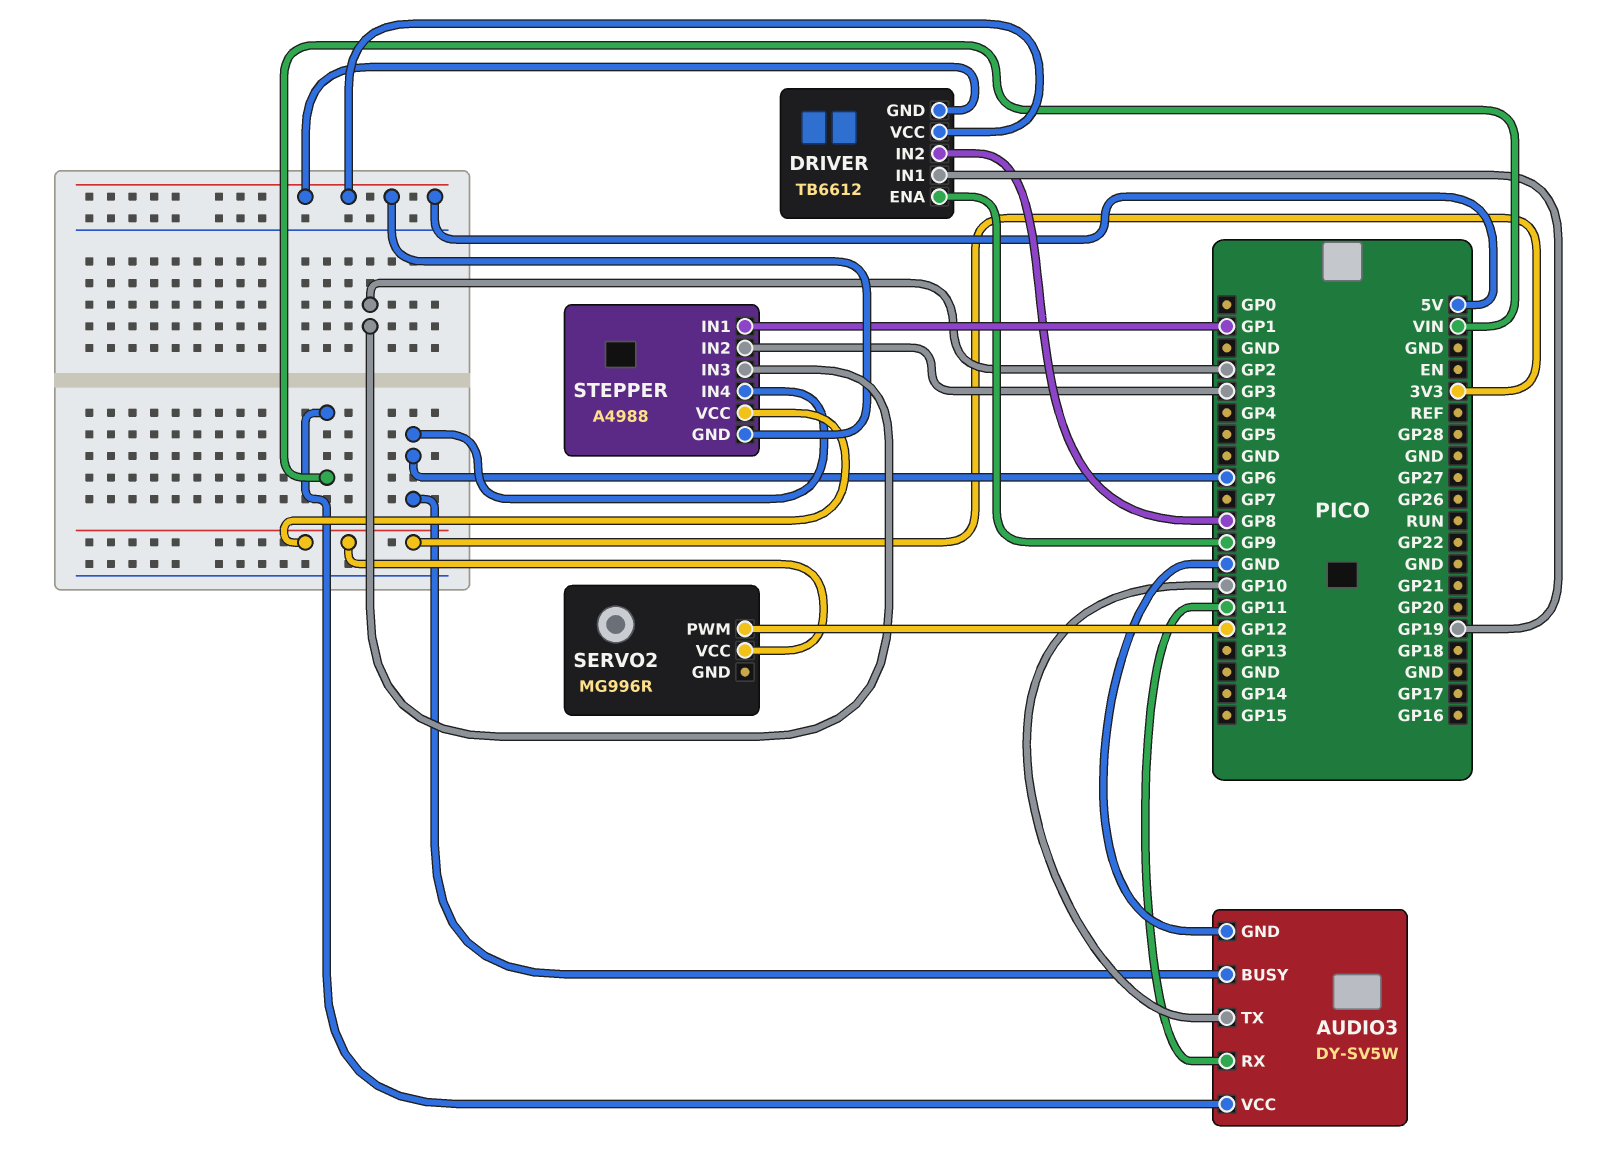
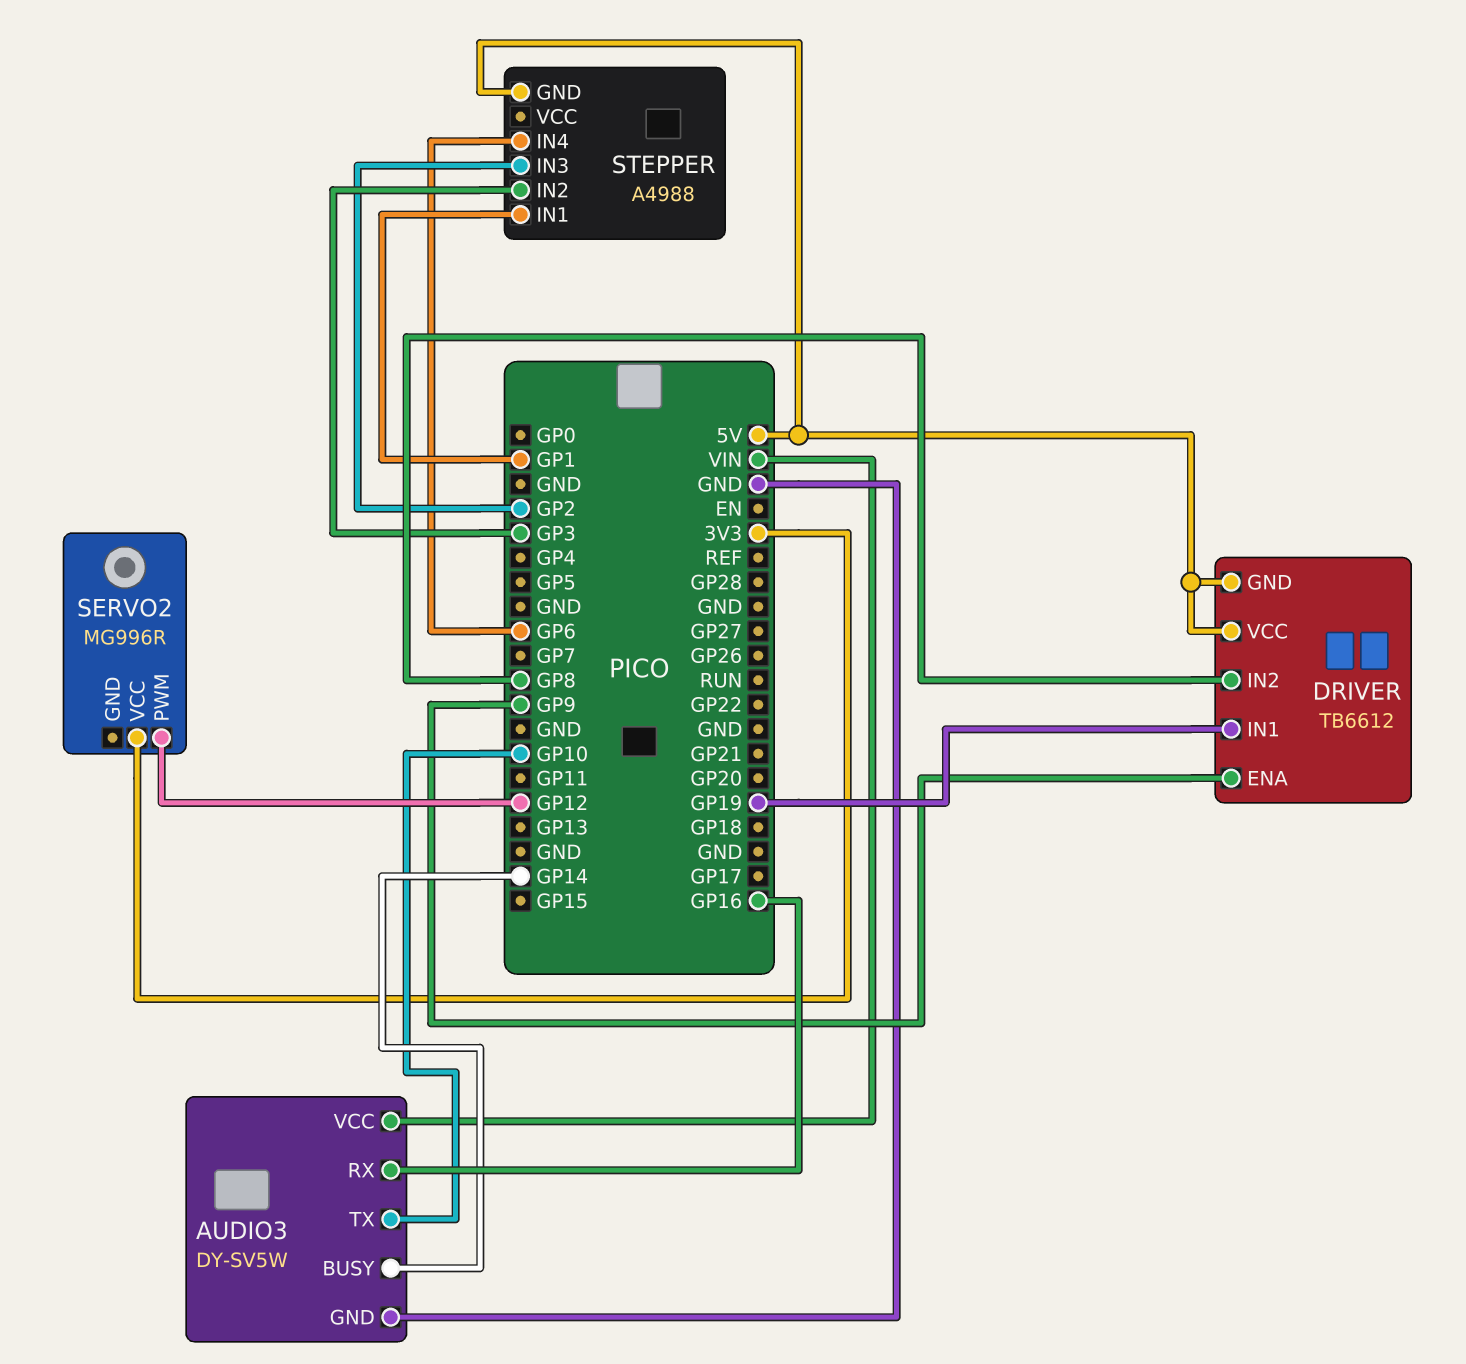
AUDIO3 pin BUSY: GP6 -> GP14
AUDIO3 pin RX: GP11 -> GP16
STEPPER pin VCC: 3V3 -> none

